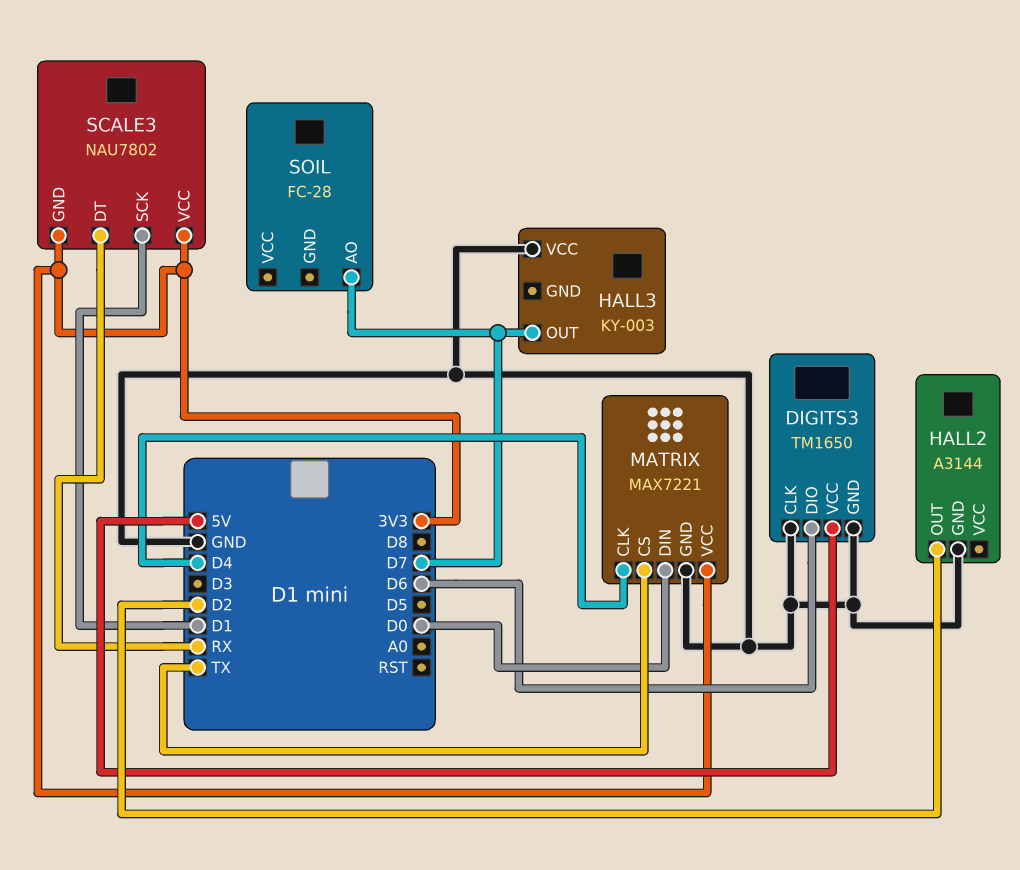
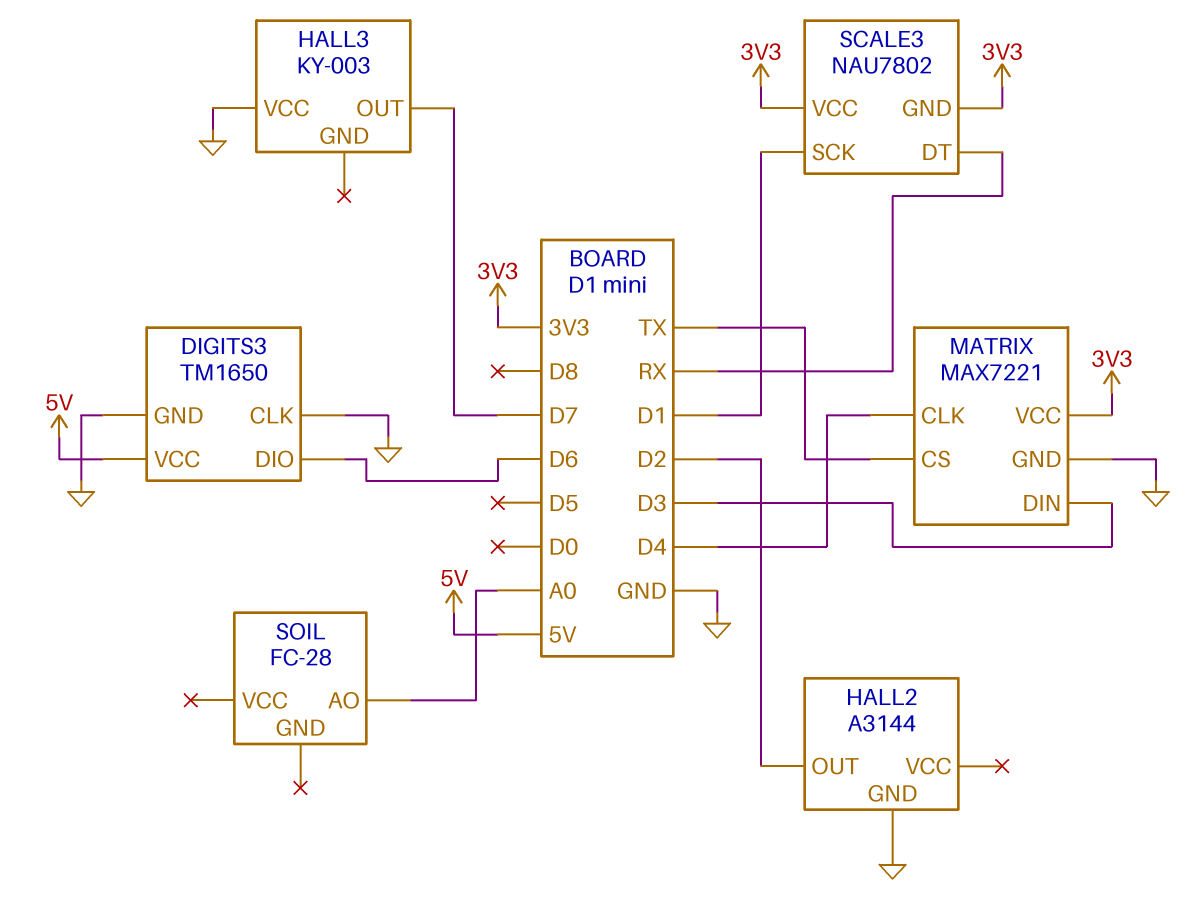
MATRIX pin DIN: D0 -> D3
SOIL pin AO: D7 -> A0

